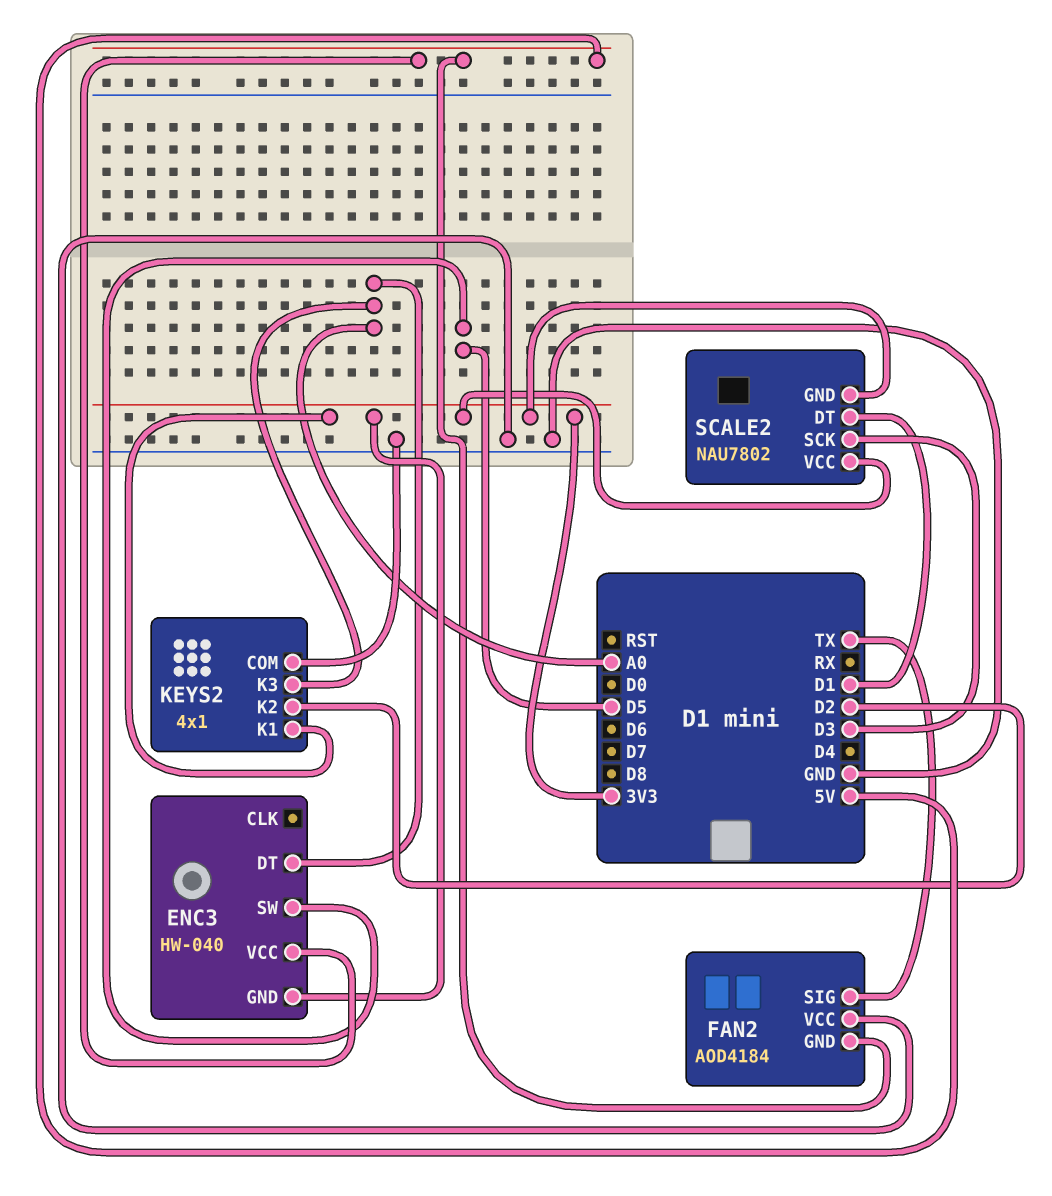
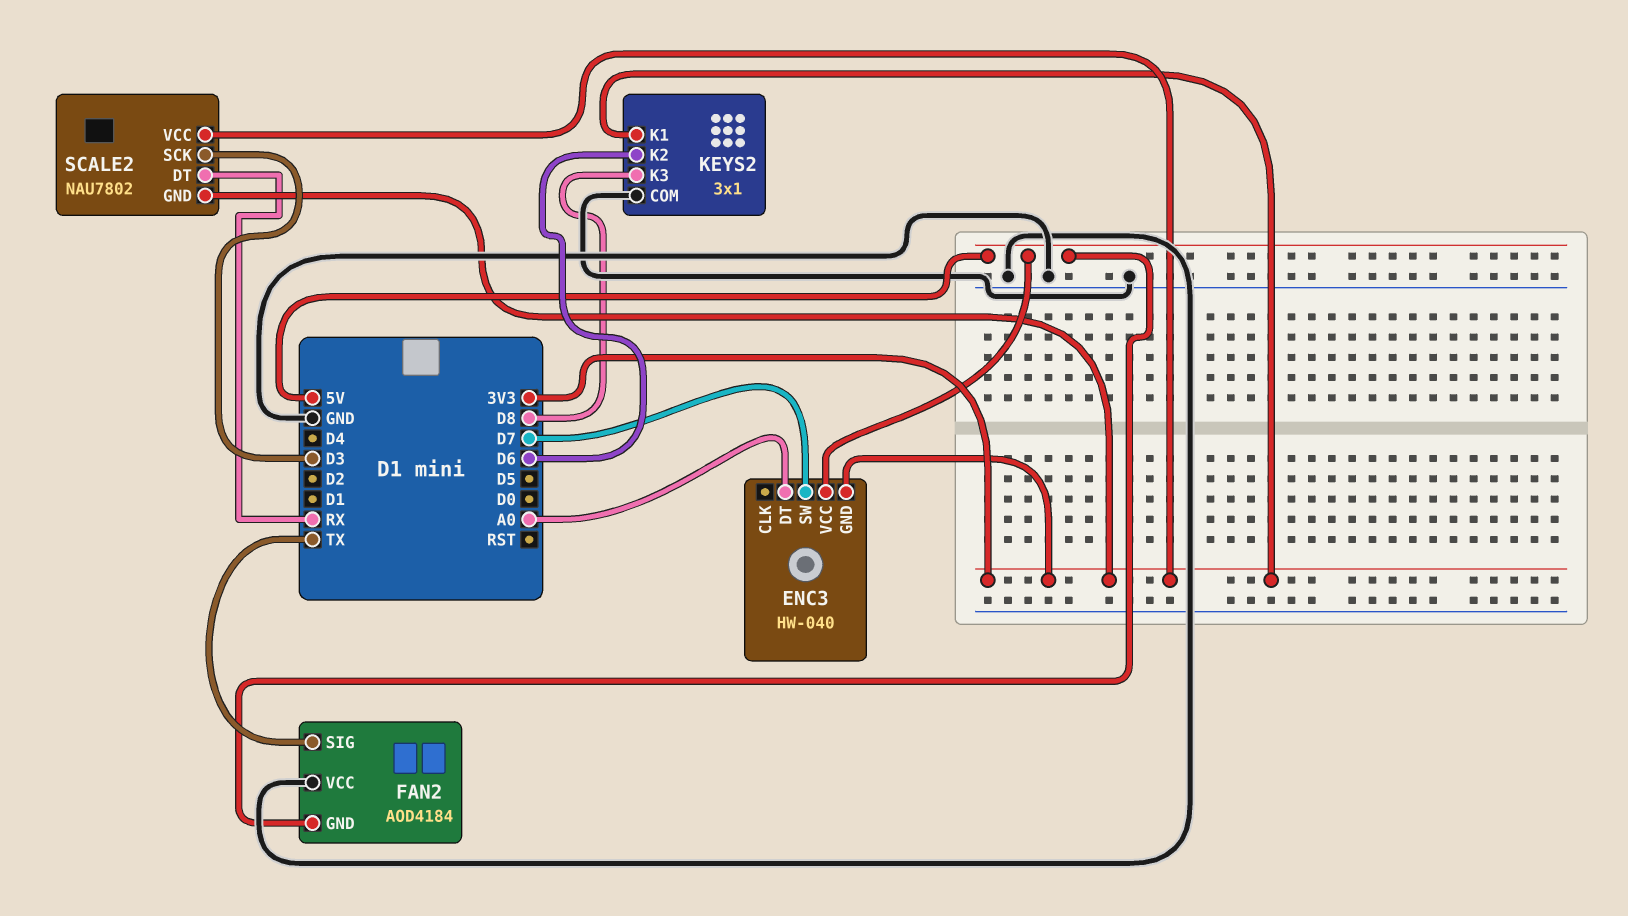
ENC3 pin SW: D5 -> D7
KEYS2: 4x1 -> 3x1
KEYS2 pin K2: D2 -> D6
KEYS2 pin K3: A0 -> D8
SCALE2 pin DT: D1 -> RX

